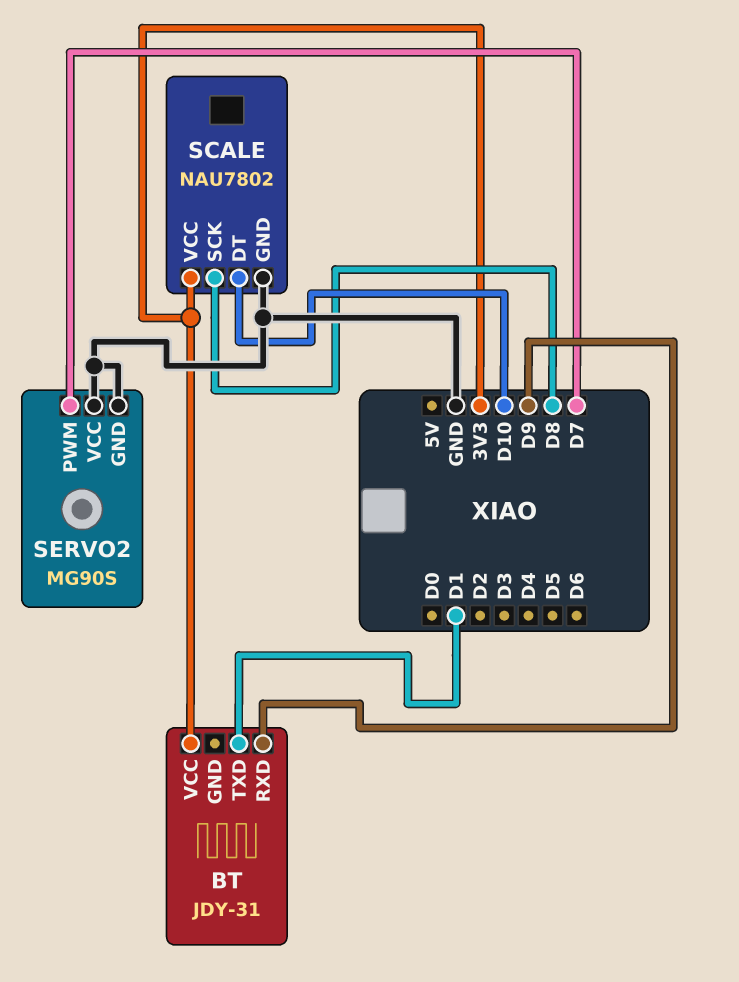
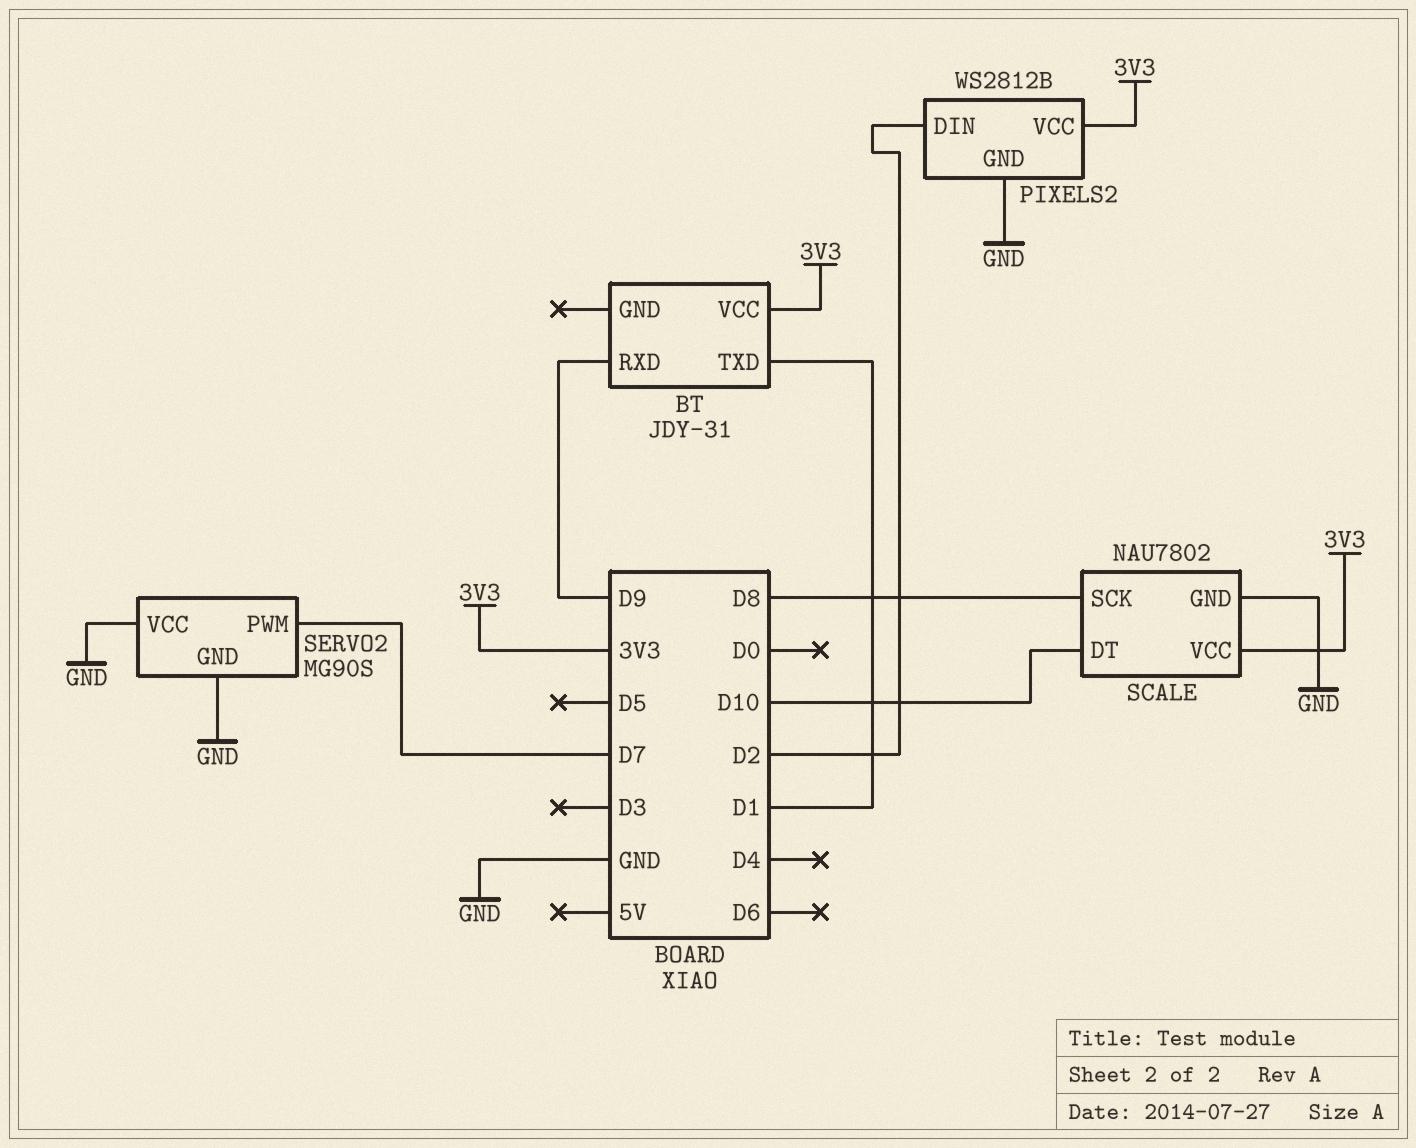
PIXELS2: none -> WS2812B
PIXELS2 pin DIN: none -> D2
PIXELS2 pin GND: none -> GND
PIXELS2 pin VCC: none -> 3V3

